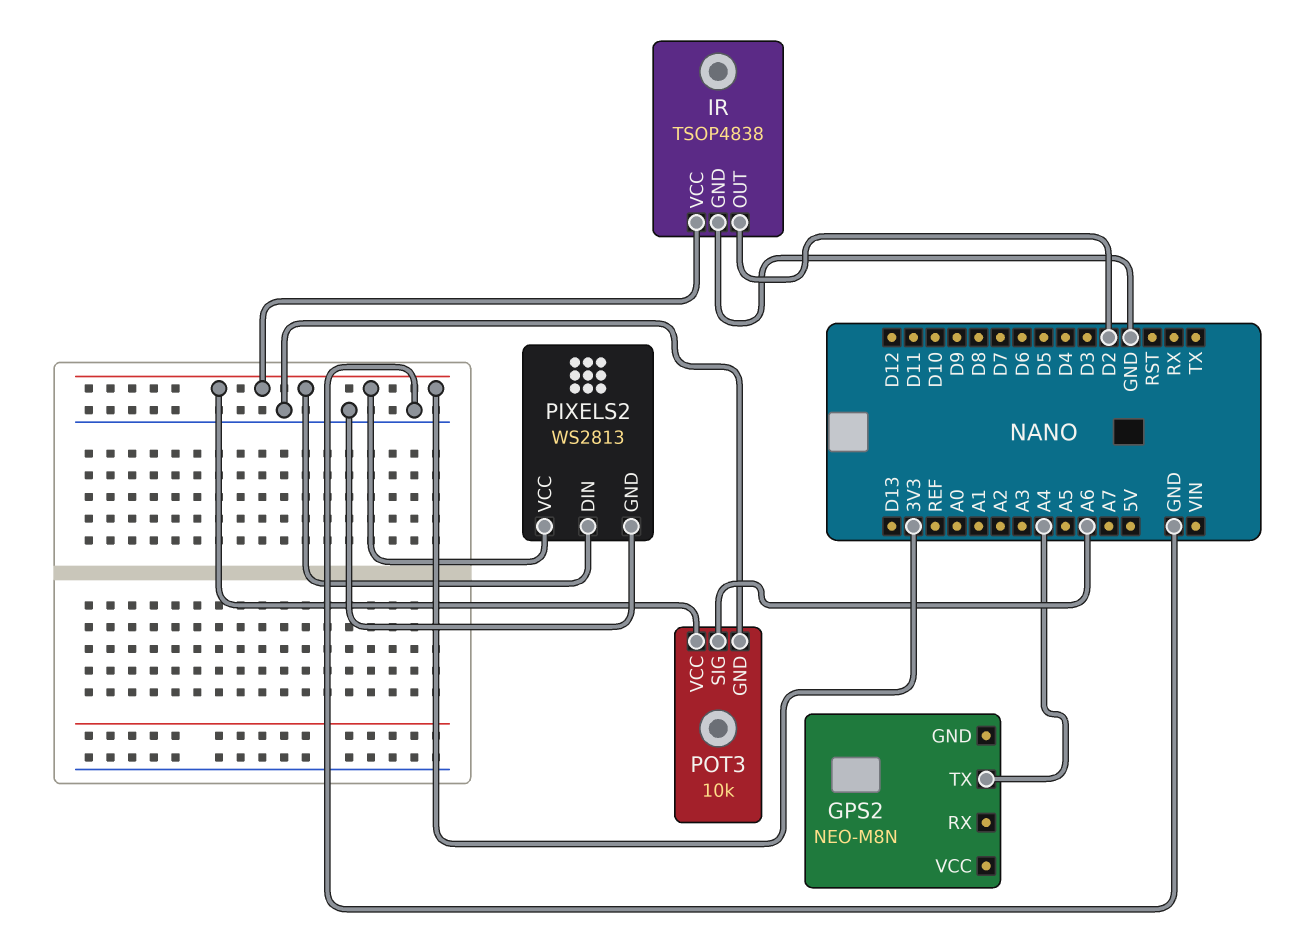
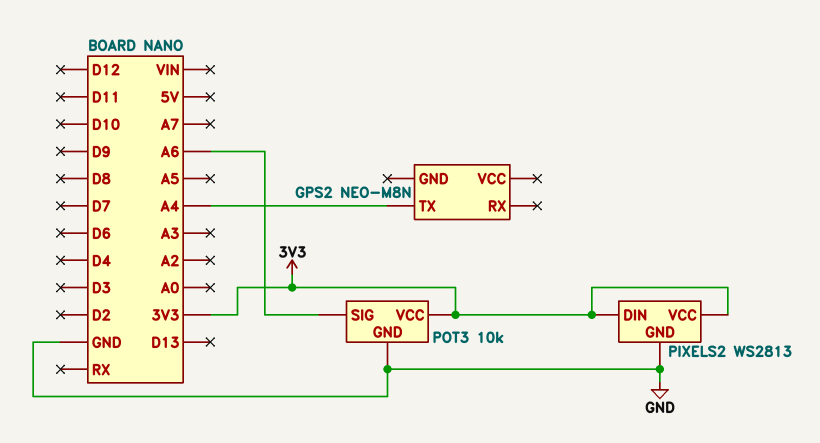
IR: TSOP4838 -> none
IR pin GND: GND -> none
IR pin OUT: D2 -> none
IR pin VCC: 3V3 -> none

